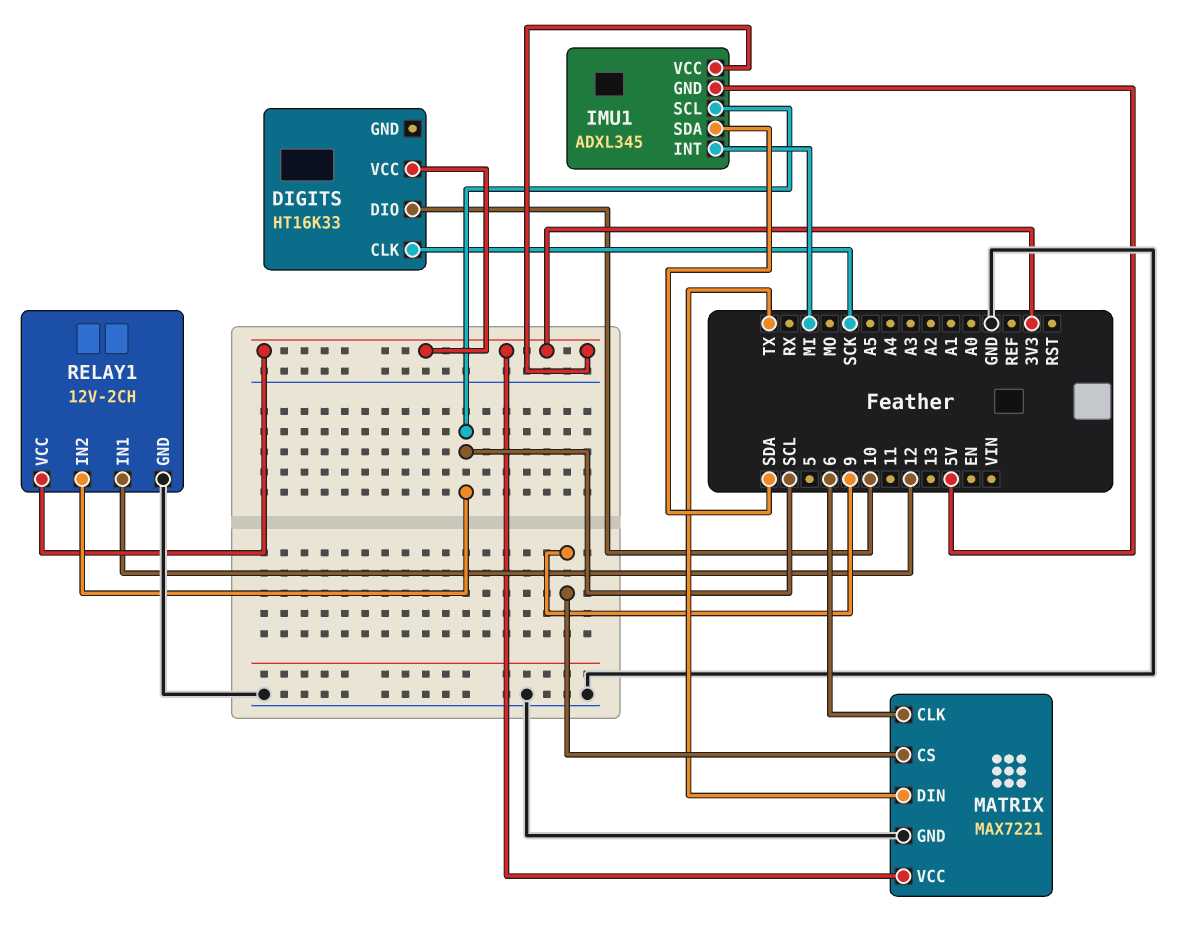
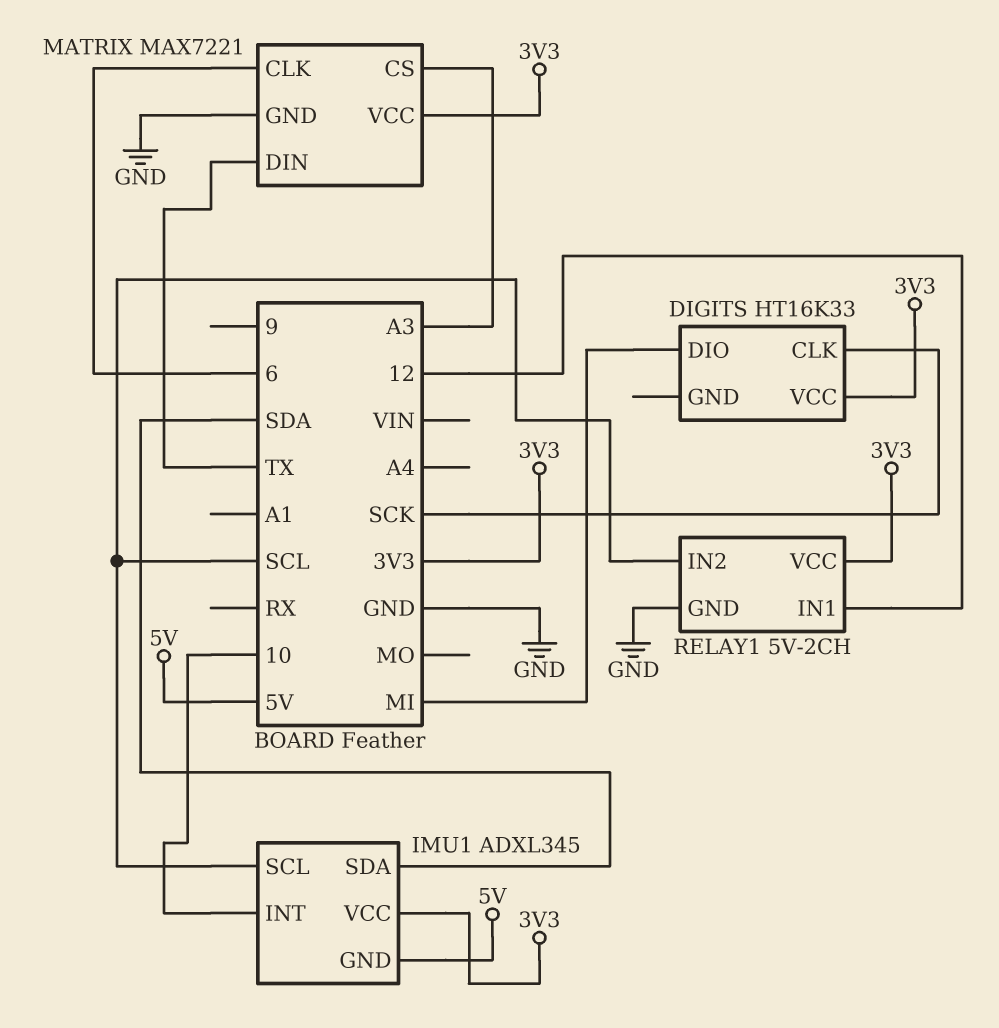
DIGITS pin DIO: 10 -> MI
IMU1 pin INT: MI -> 10
MATRIX pin CS: 9 -> A3
RELAY1: 12V-2CH -> 5V-2CH

